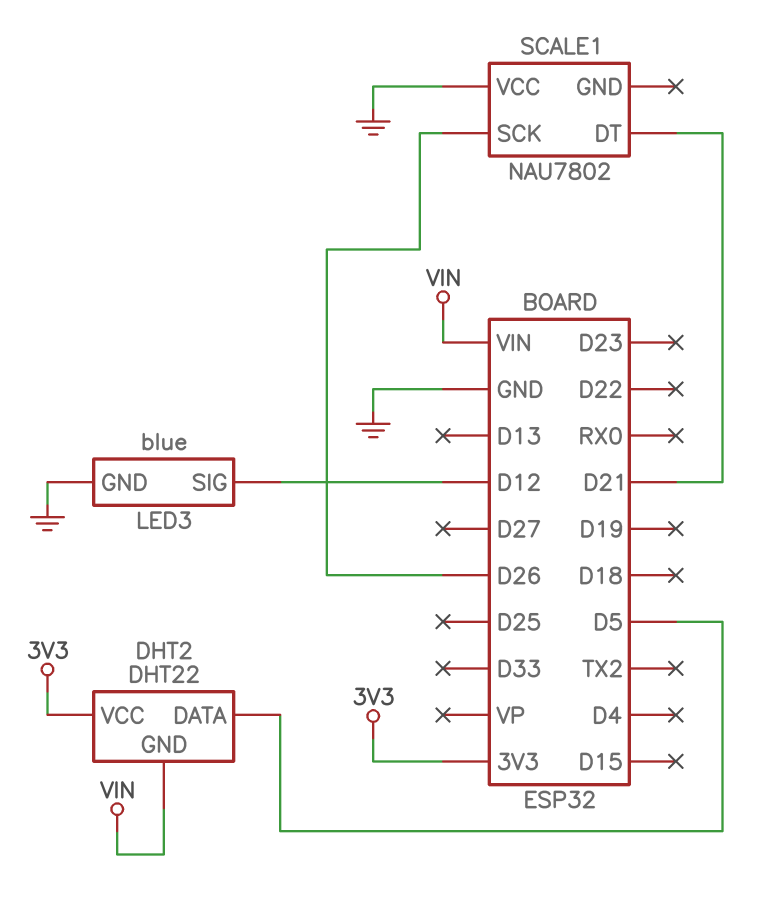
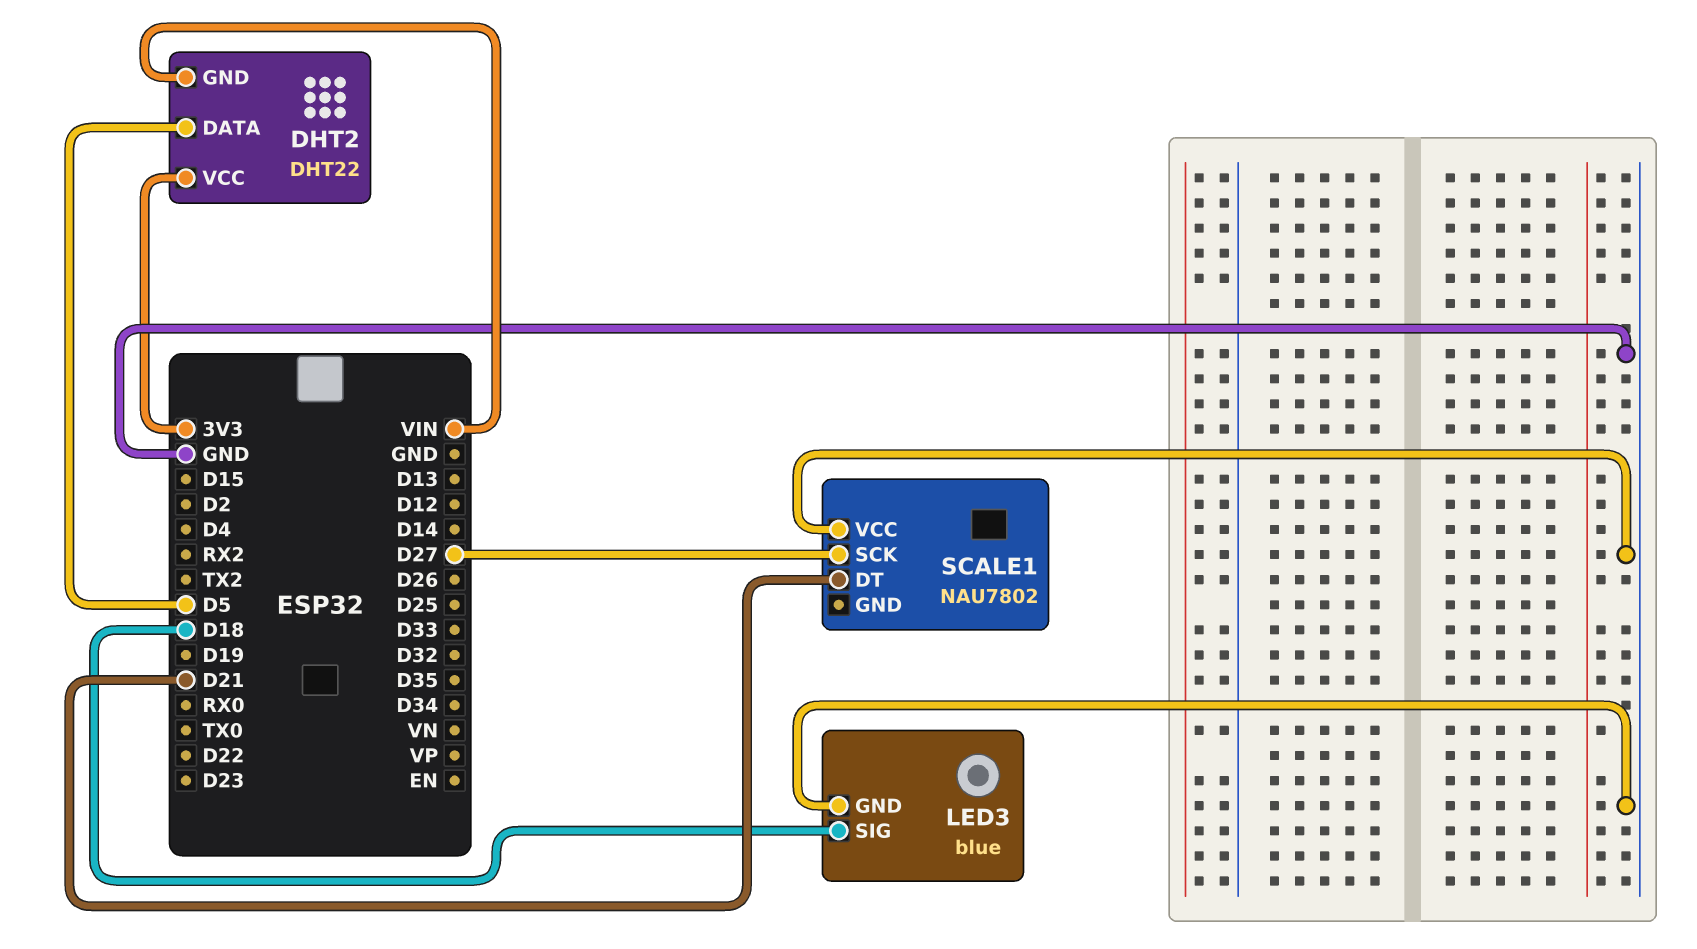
LED3 pin SIG: D12 -> D18
SCALE1 pin SCK: D26 -> D27

